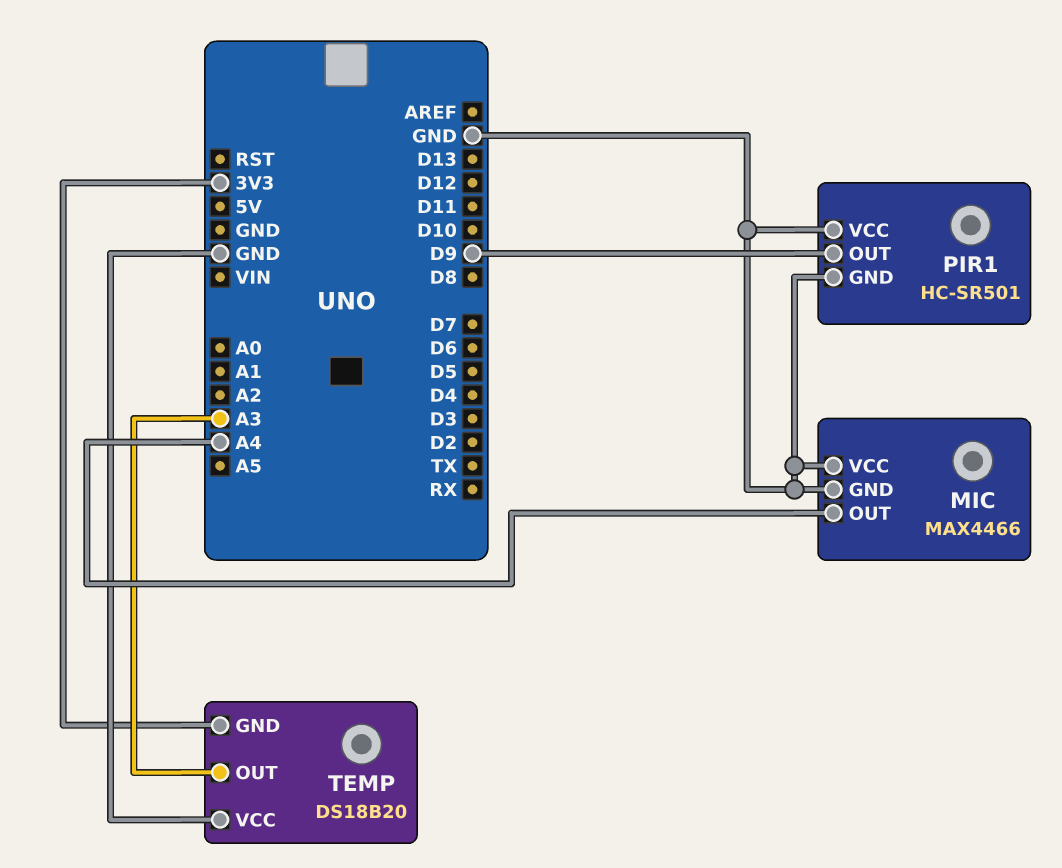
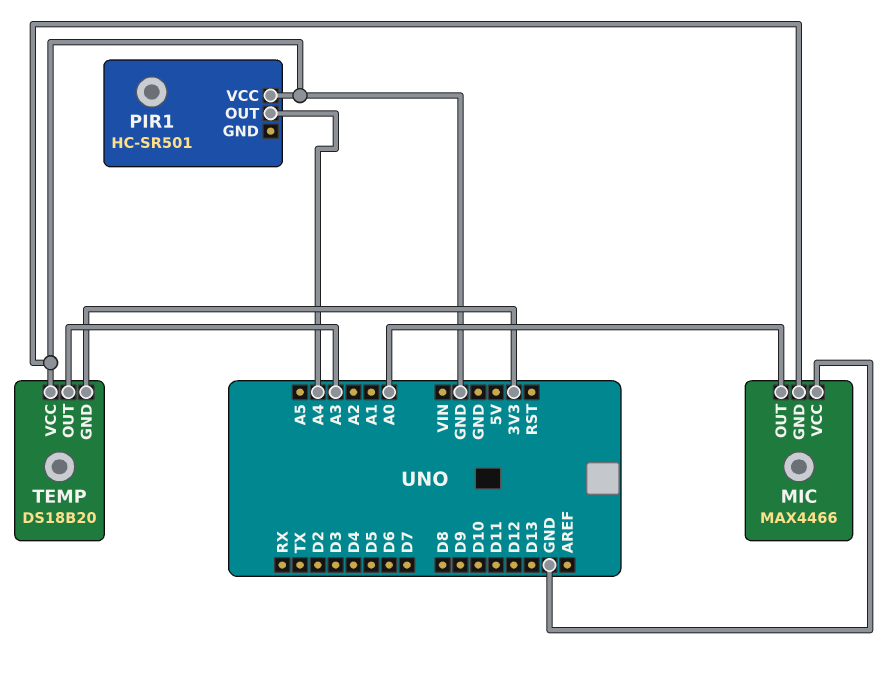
MIC pin OUT: A4 -> A0
PIR1 pin GND: GND -> none
PIR1 pin OUT: D9 -> A4

